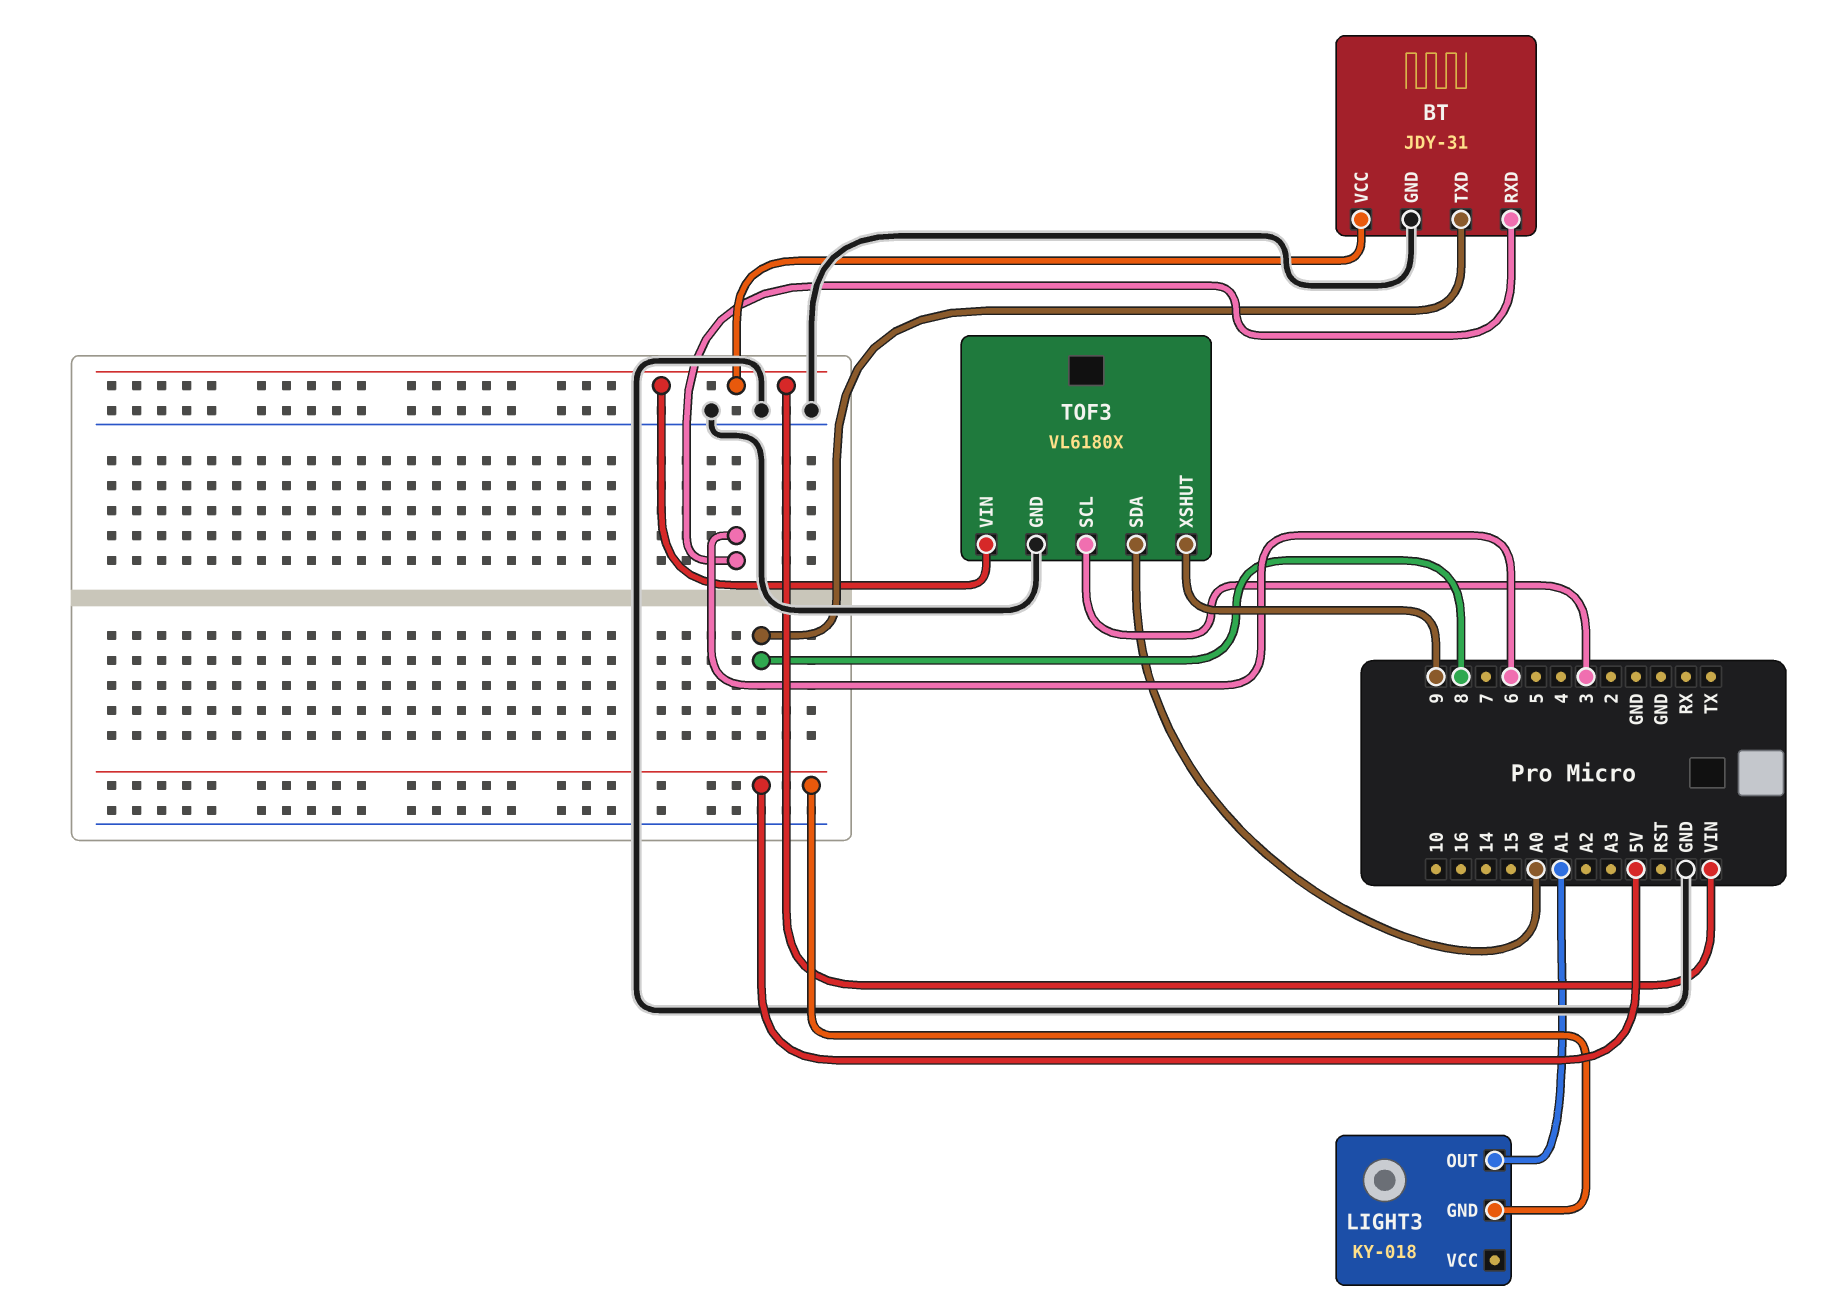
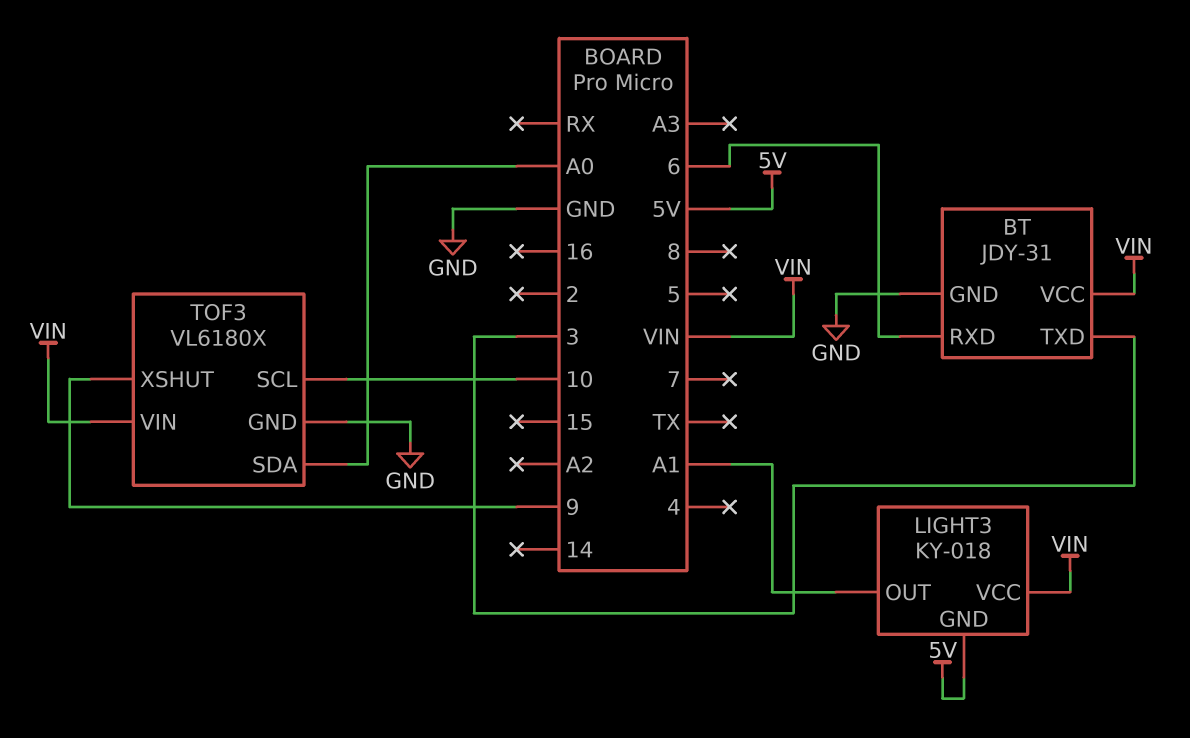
BT pin TXD: 8 -> 3
LIGHT3 pin VCC: none -> VIN
TOF3 pin SCL: 3 -> 10

